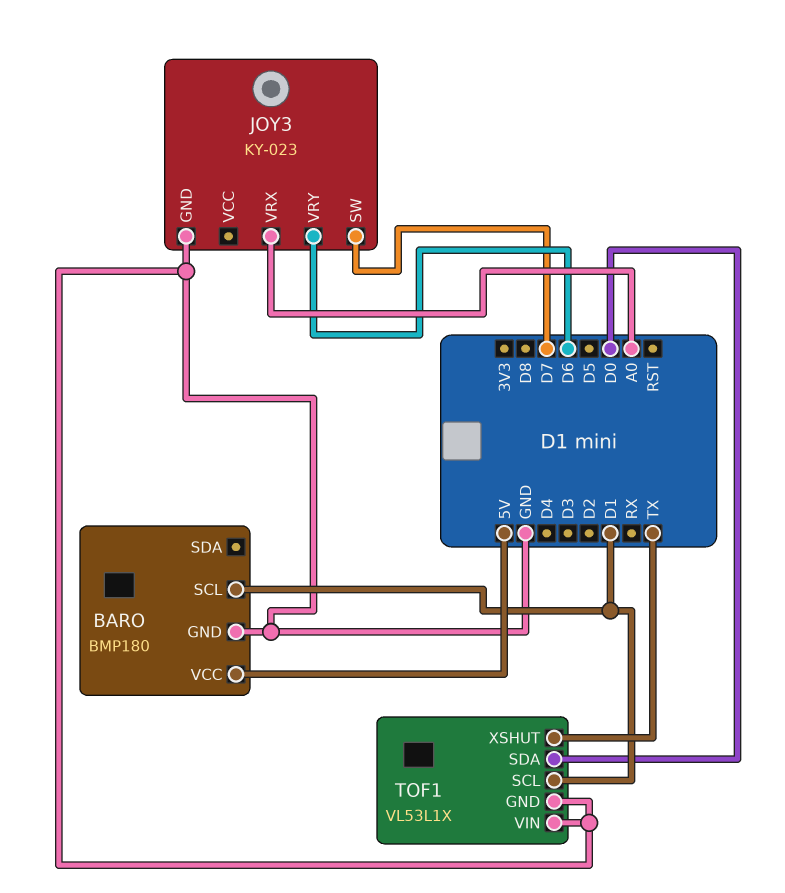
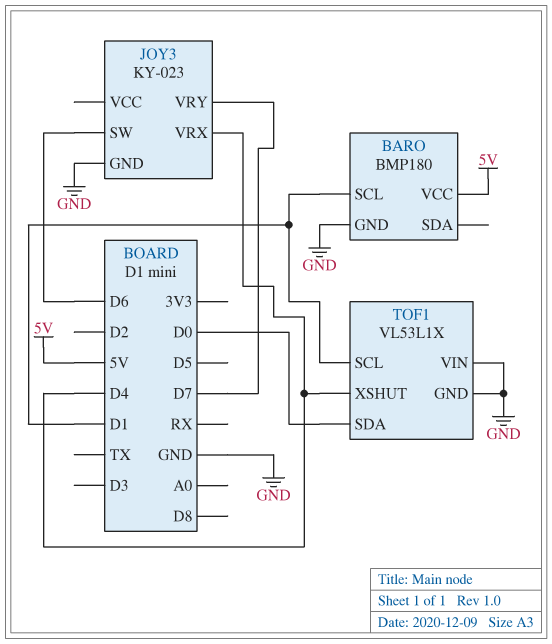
JOY3 pin SW: D7 -> D6
JOY3 pin VRX: A0 -> D4
JOY3 pin VRY: D6 -> D7
TOF1 pin XSHUT: TX -> D4

